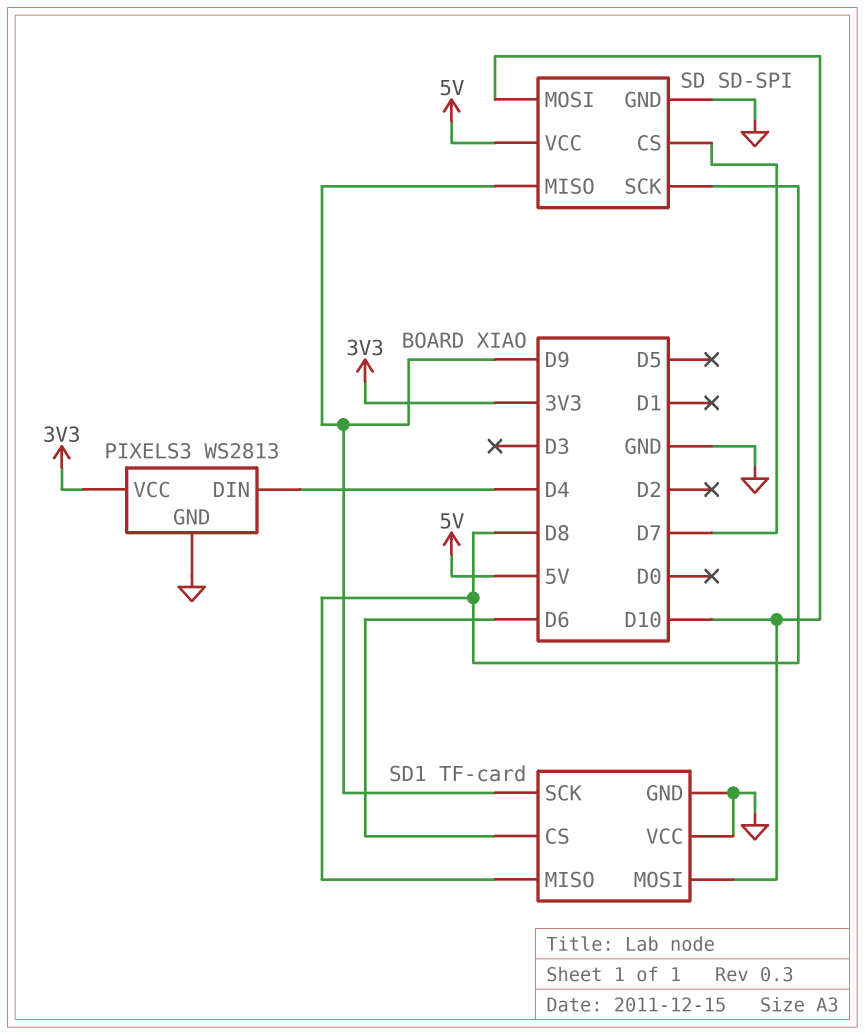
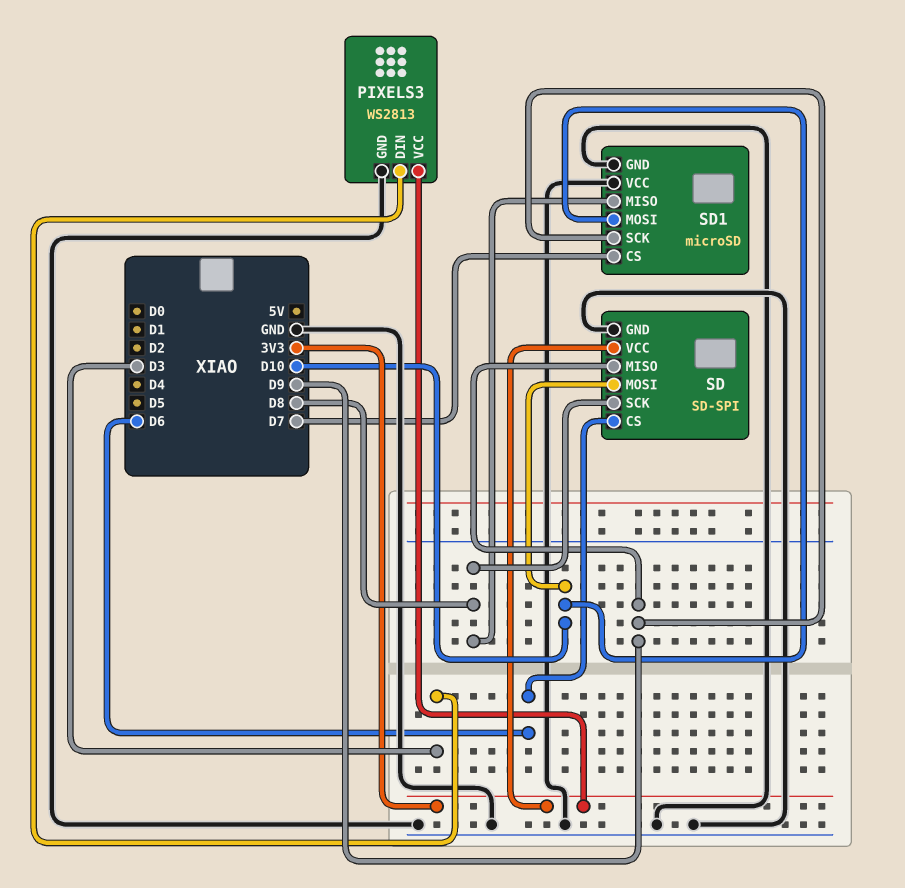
PIXELS3 pin DIN: D4 -> D3
SD pin CS: D7 -> D6
SD pin VCC: 5V -> 3V3
SD1: TF-card -> microSD
SD1 pin CS: D6 -> D7

